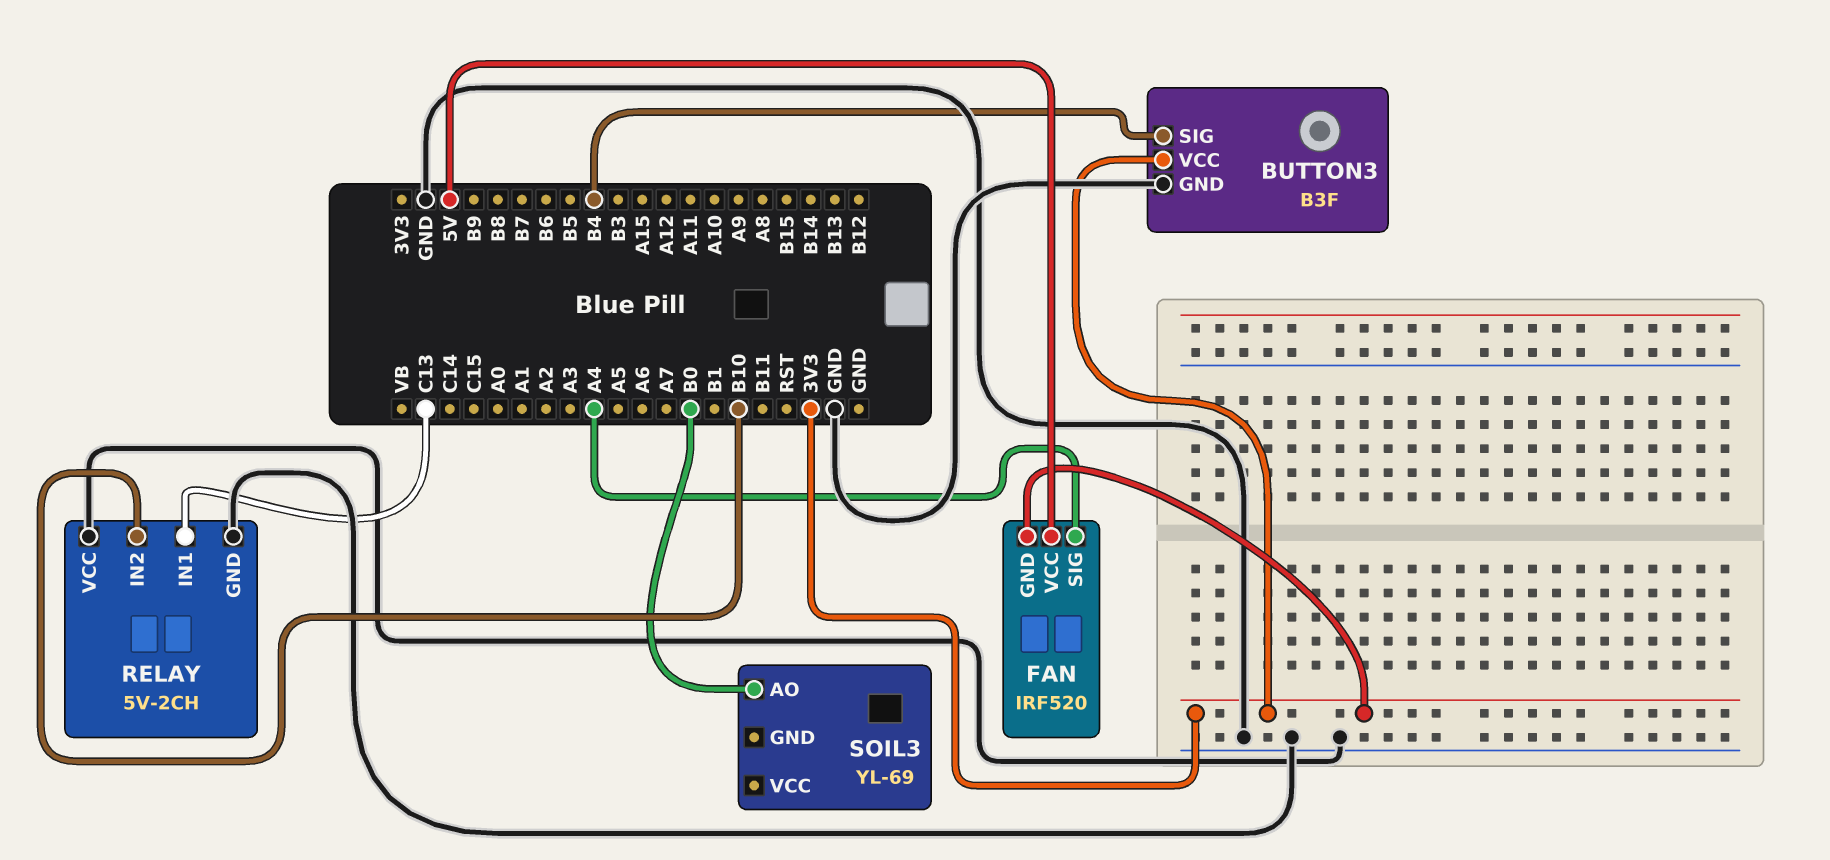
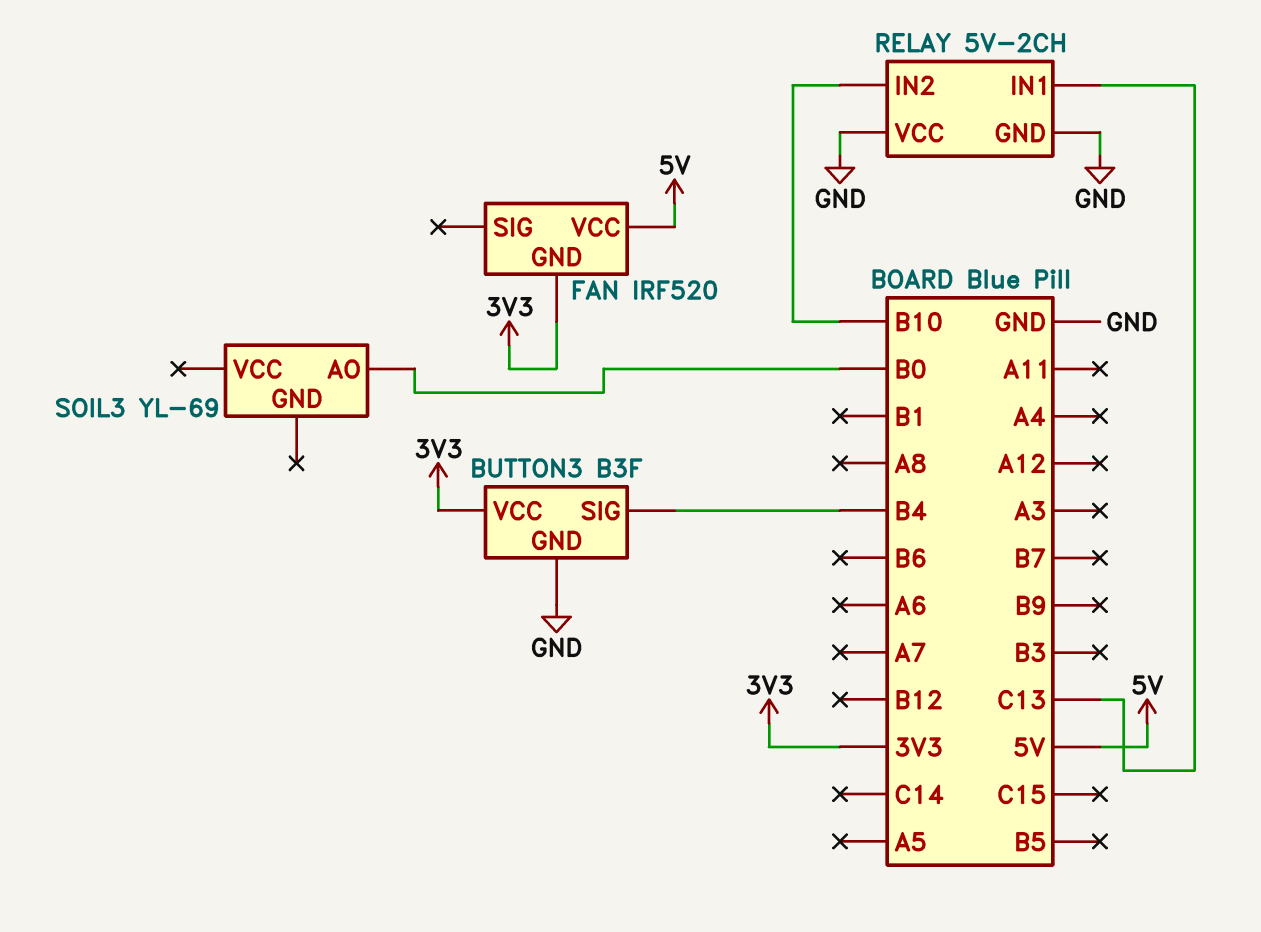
FAN pin SIG: A4 -> none

